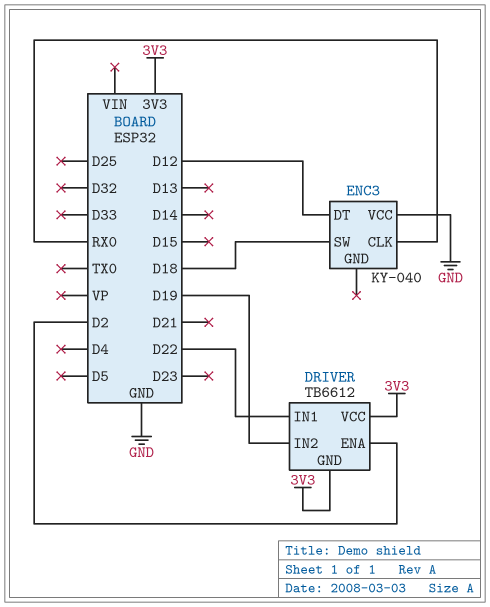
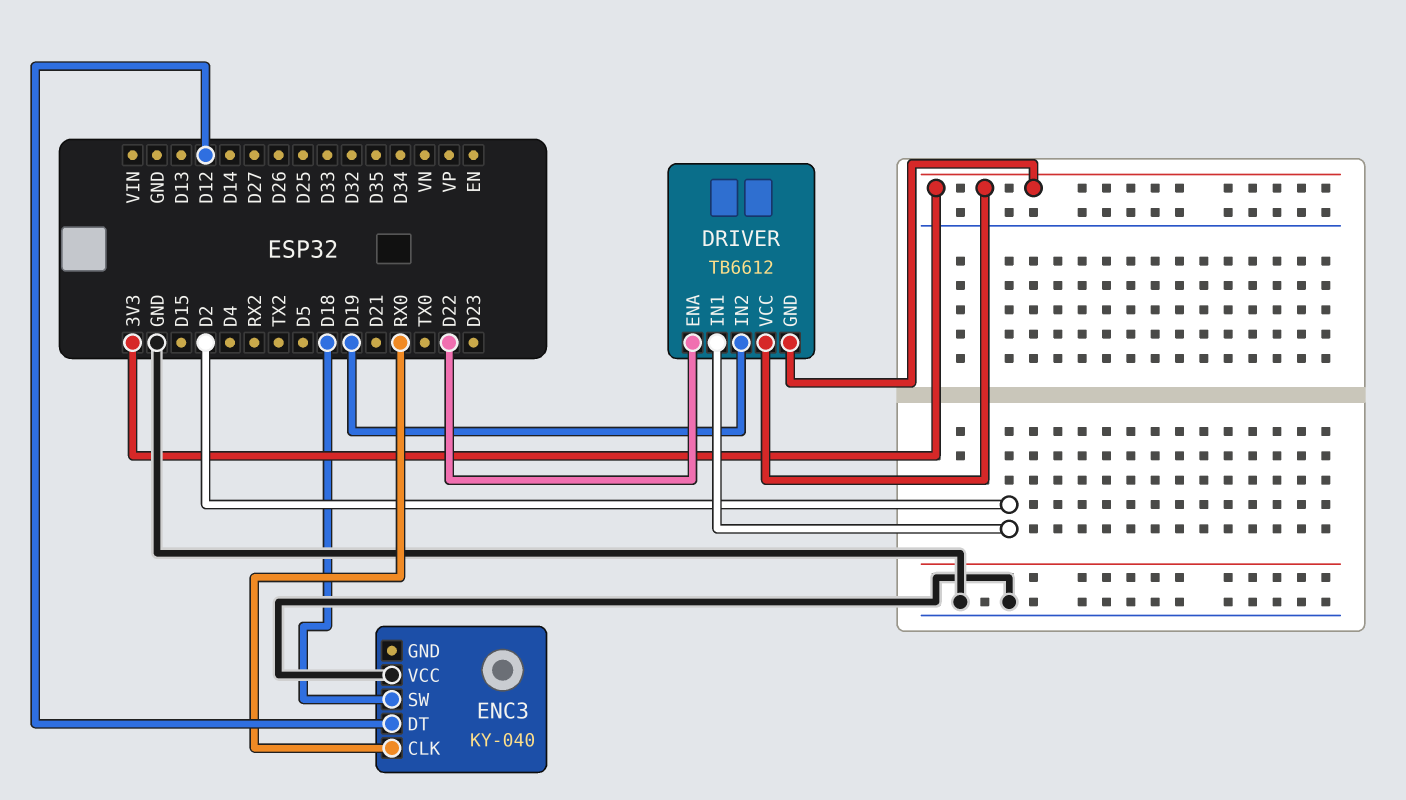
DRIVER pin ENA: D2 -> D22
DRIVER pin IN1: D22 -> D2

